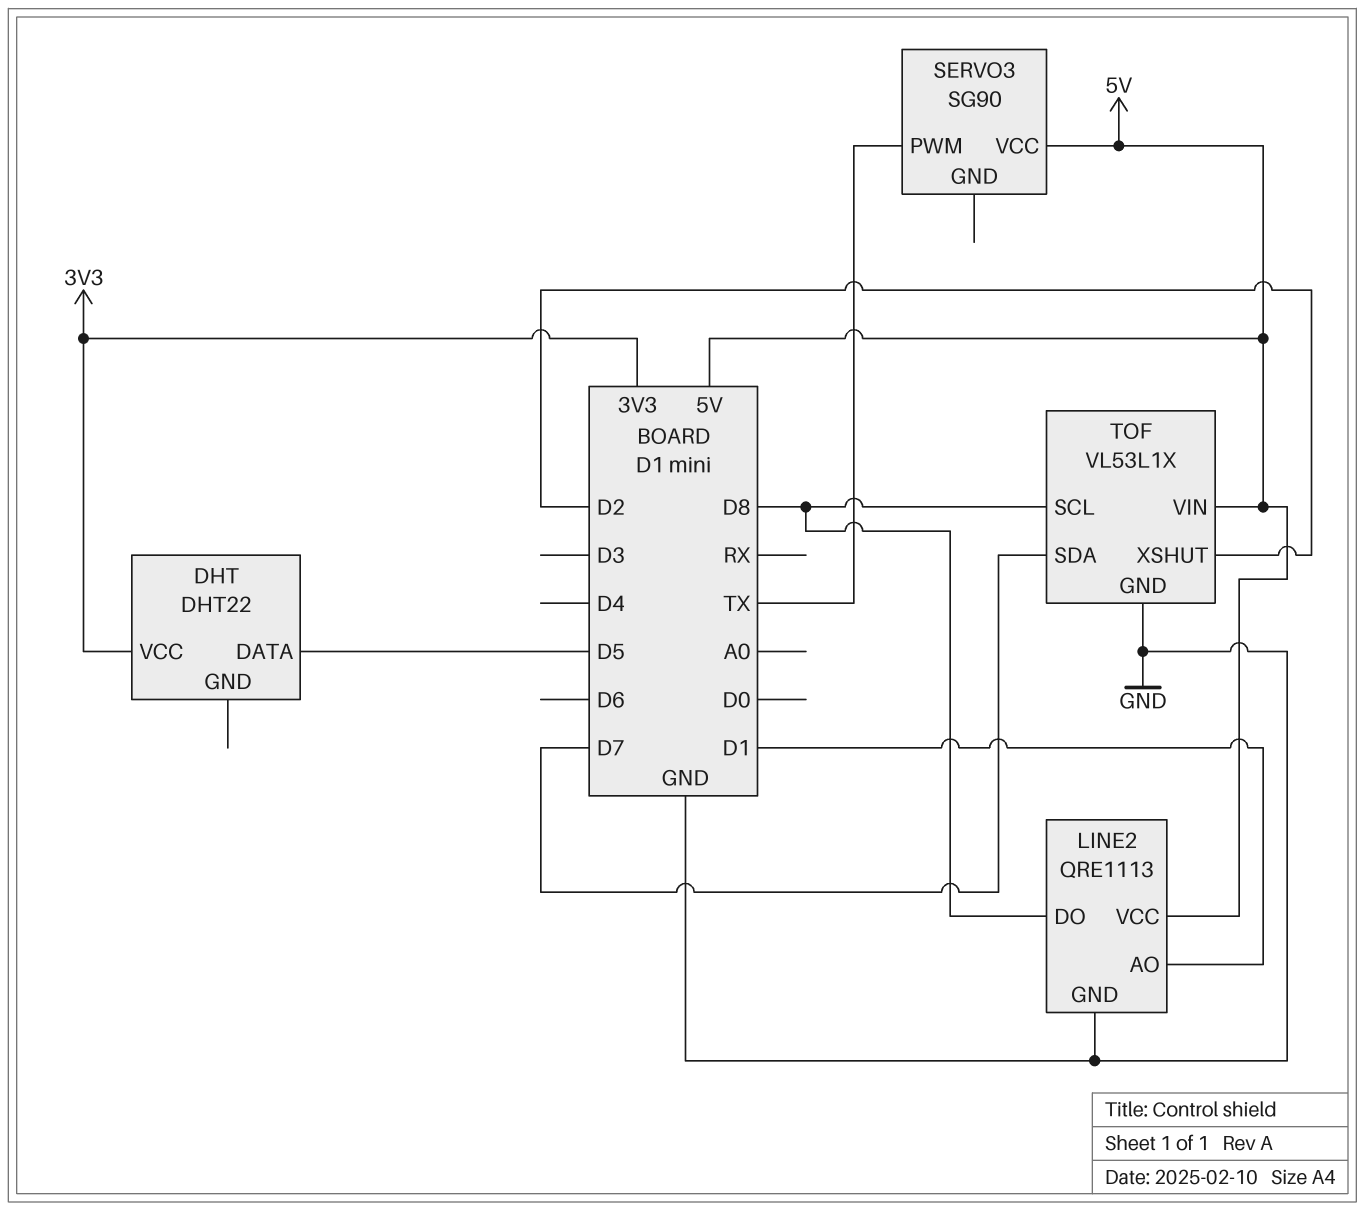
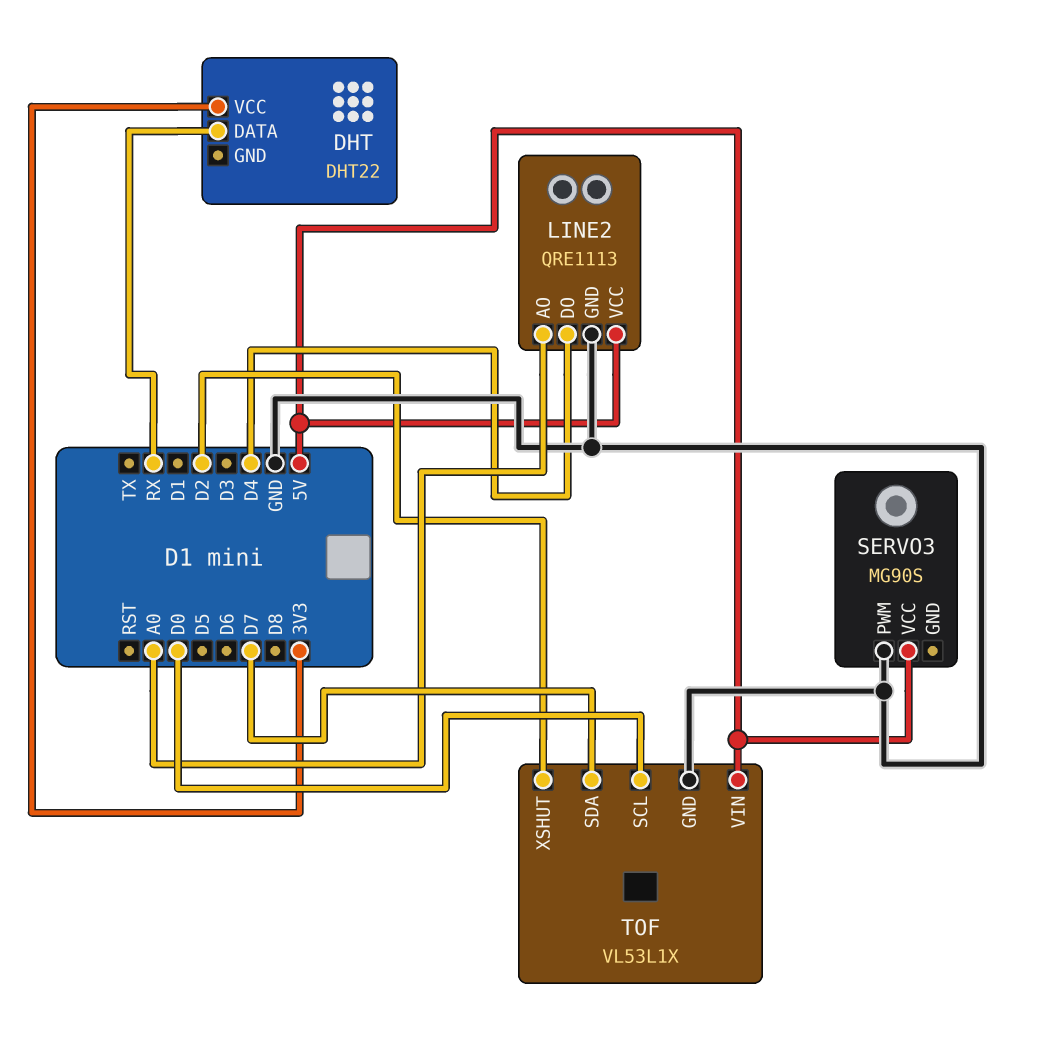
DHT pin DATA: D5 -> RX
LINE2 pin AO: D1 -> A0
LINE2 pin DO: D8 -> D4
SERVO3: SG90 -> MG90S
SERVO3 pin PWM: TX -> GND
TOF pin SCL: D8 -> D0

